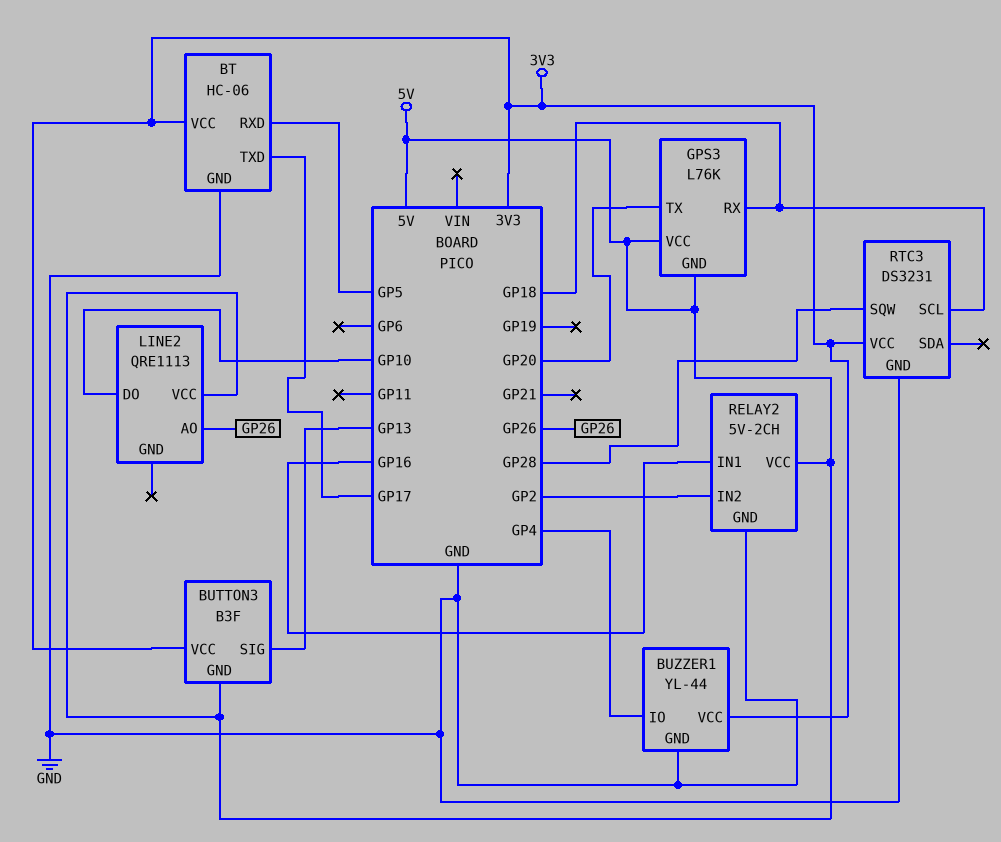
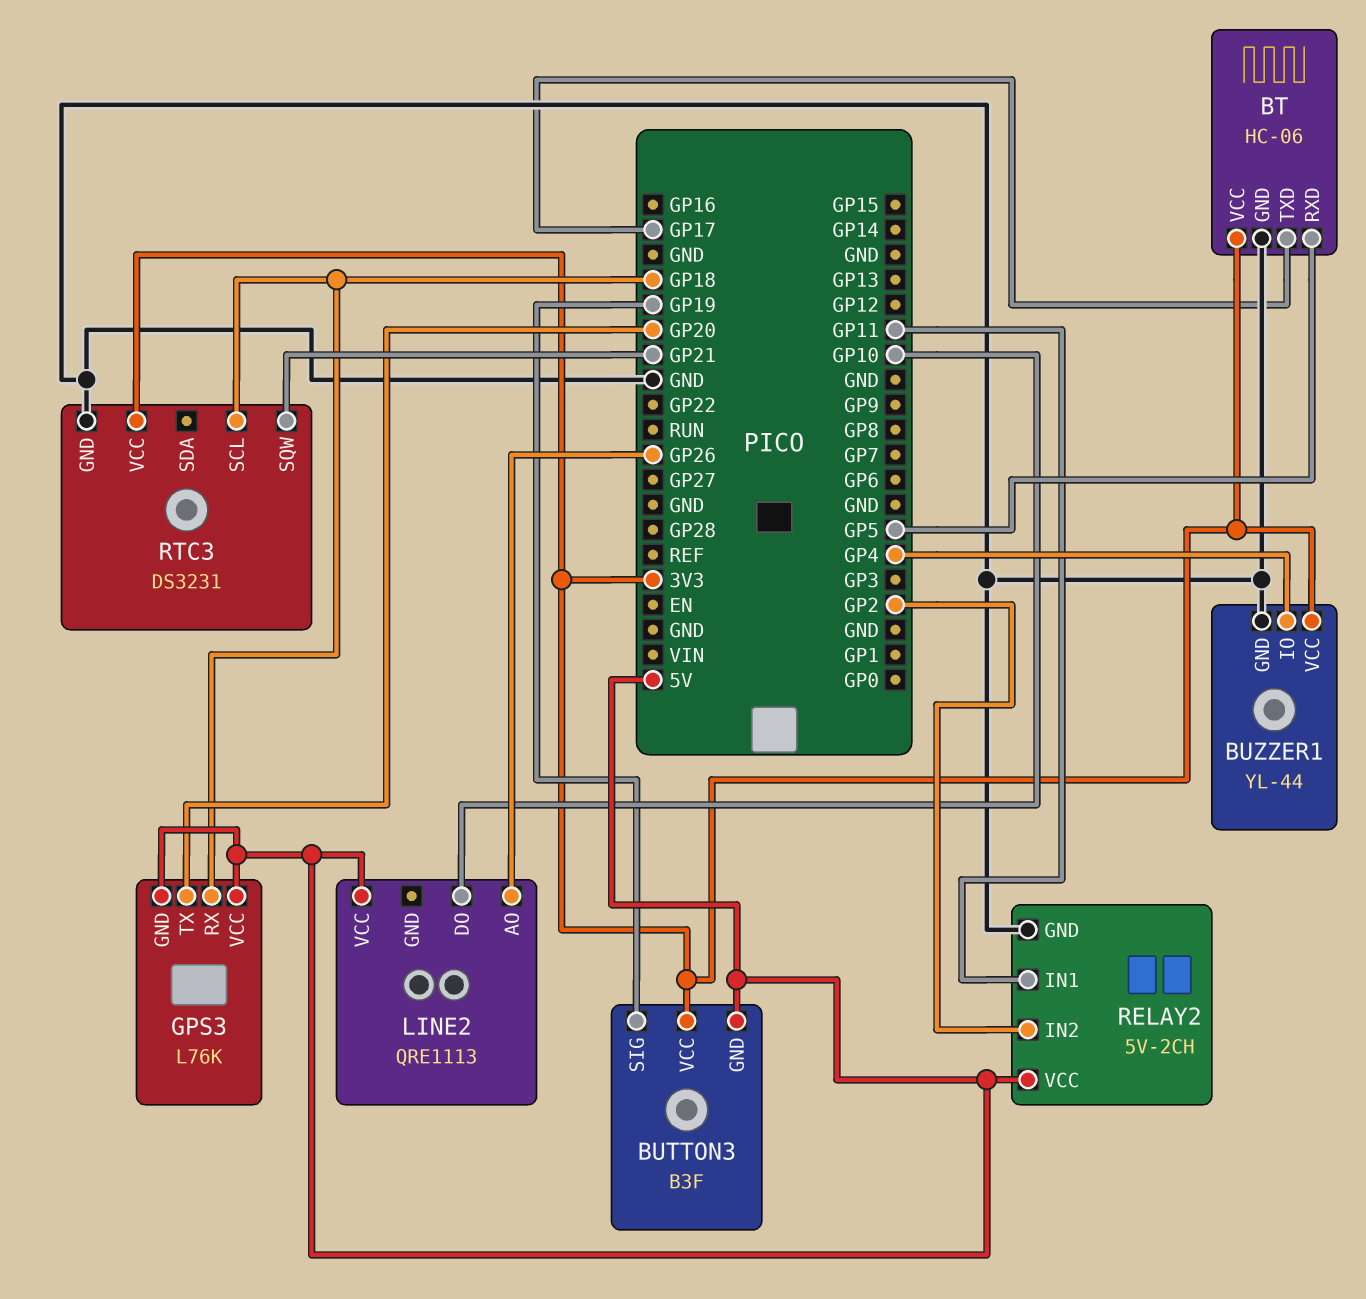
BUTTON3 pin SIG: GP13 -> GP19
RELAY2 pin IN1: GP16 -> GP11
RTC3 pin SQW: GP28 -> GP21

